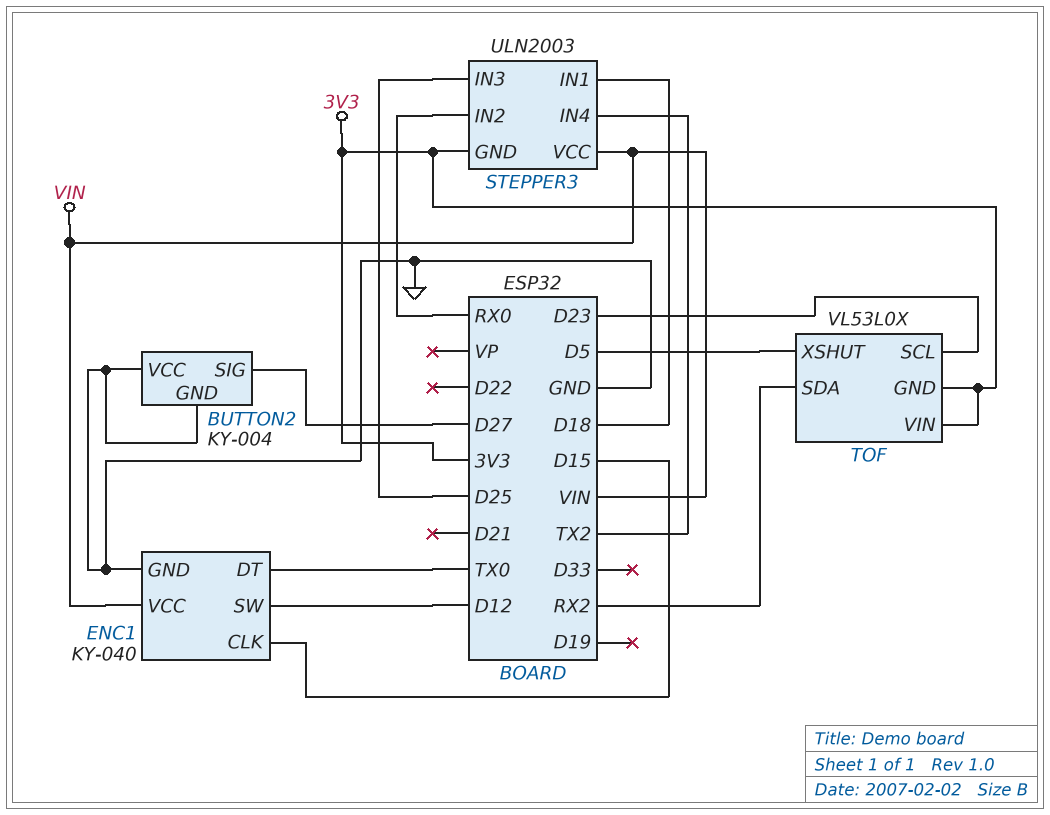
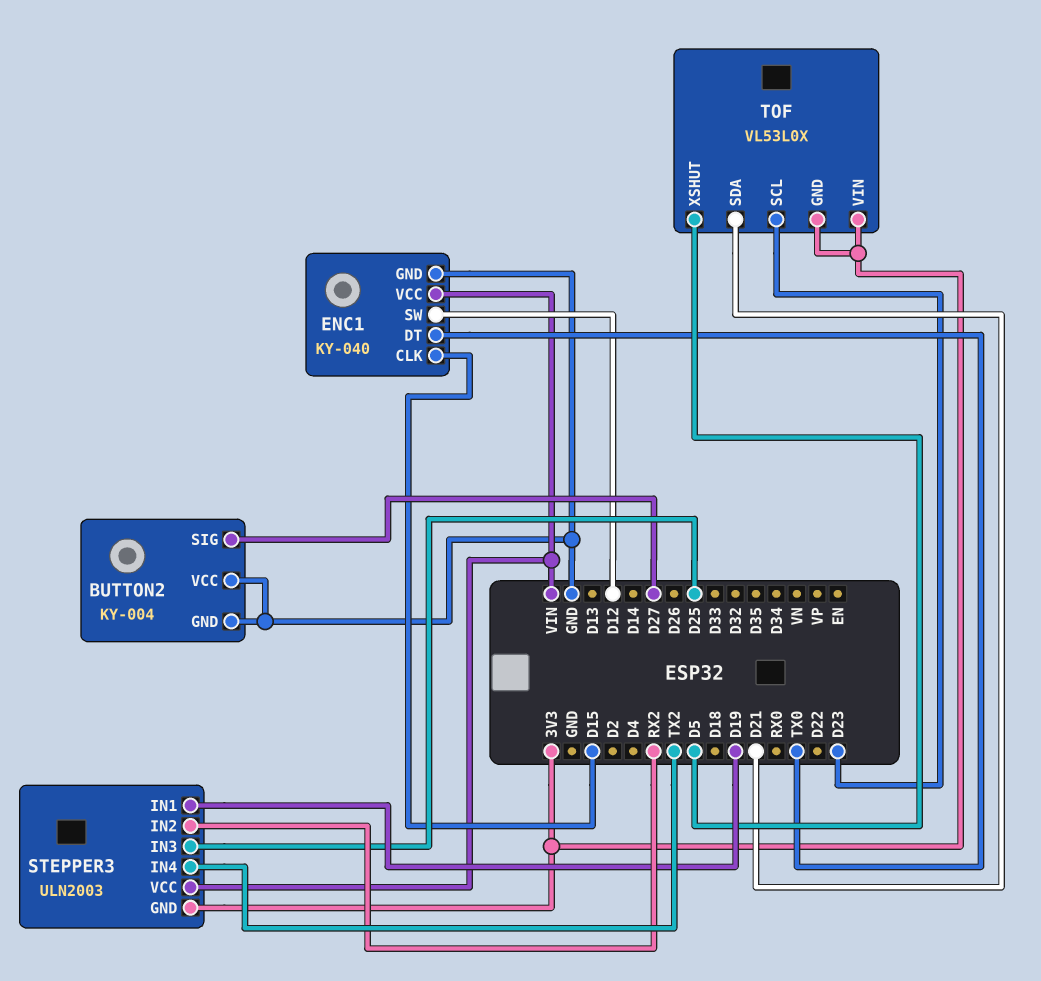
STEPPER3 pin IN1: D18 -> D19
STEPPER3 pin IN2: RX0 -> RX2
TOF pin SDA: RX2 -> D21

